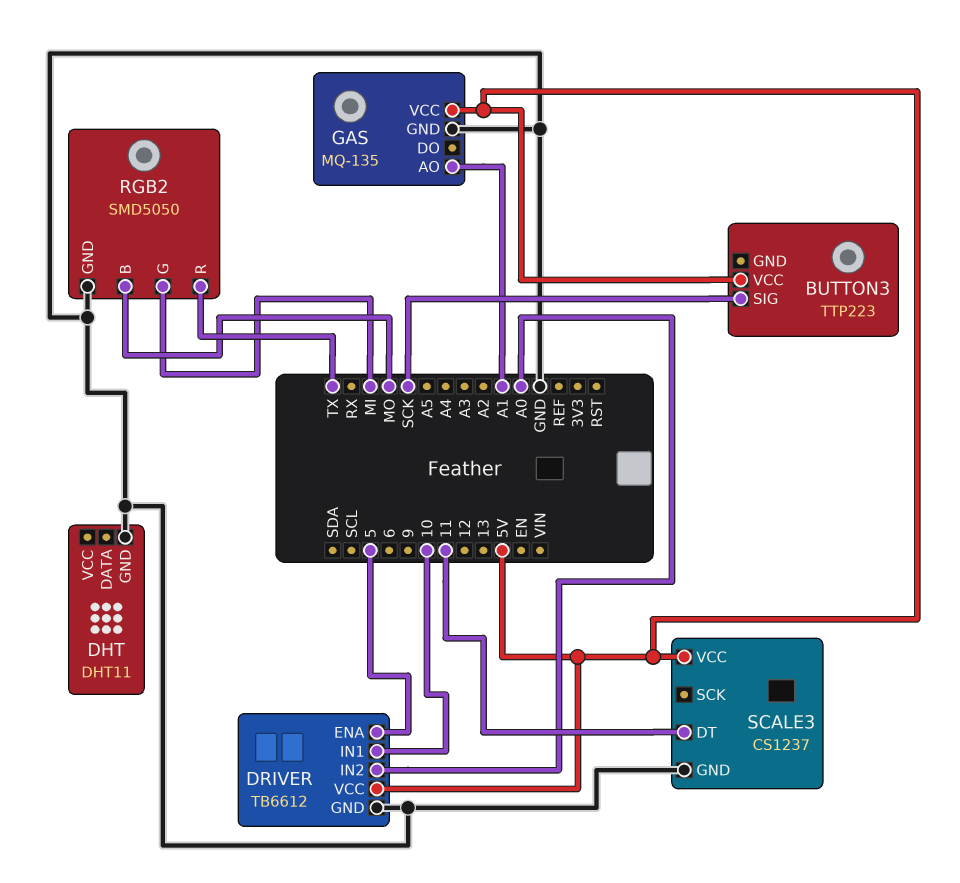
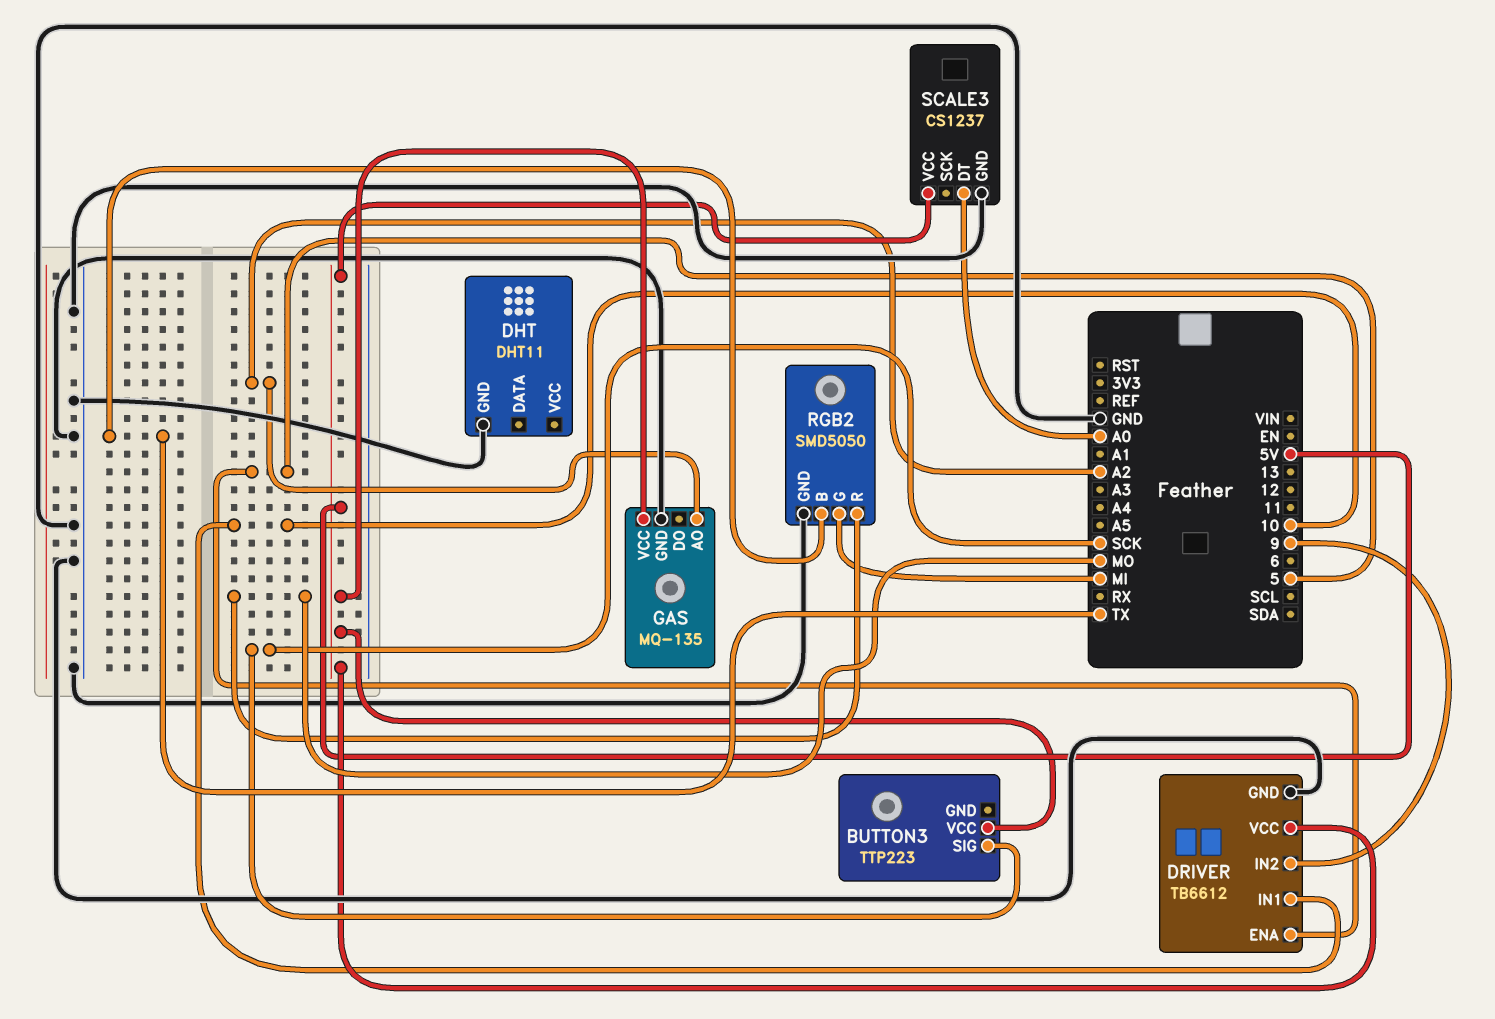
DRIVER pin IN2: A0 -> 9
GAS pin AO: A1 -> A2
RGB2 pin B: MO -> TX
RGB2 pin R: TX -> MO
SCALE3 pin DT: 11 -> A0

